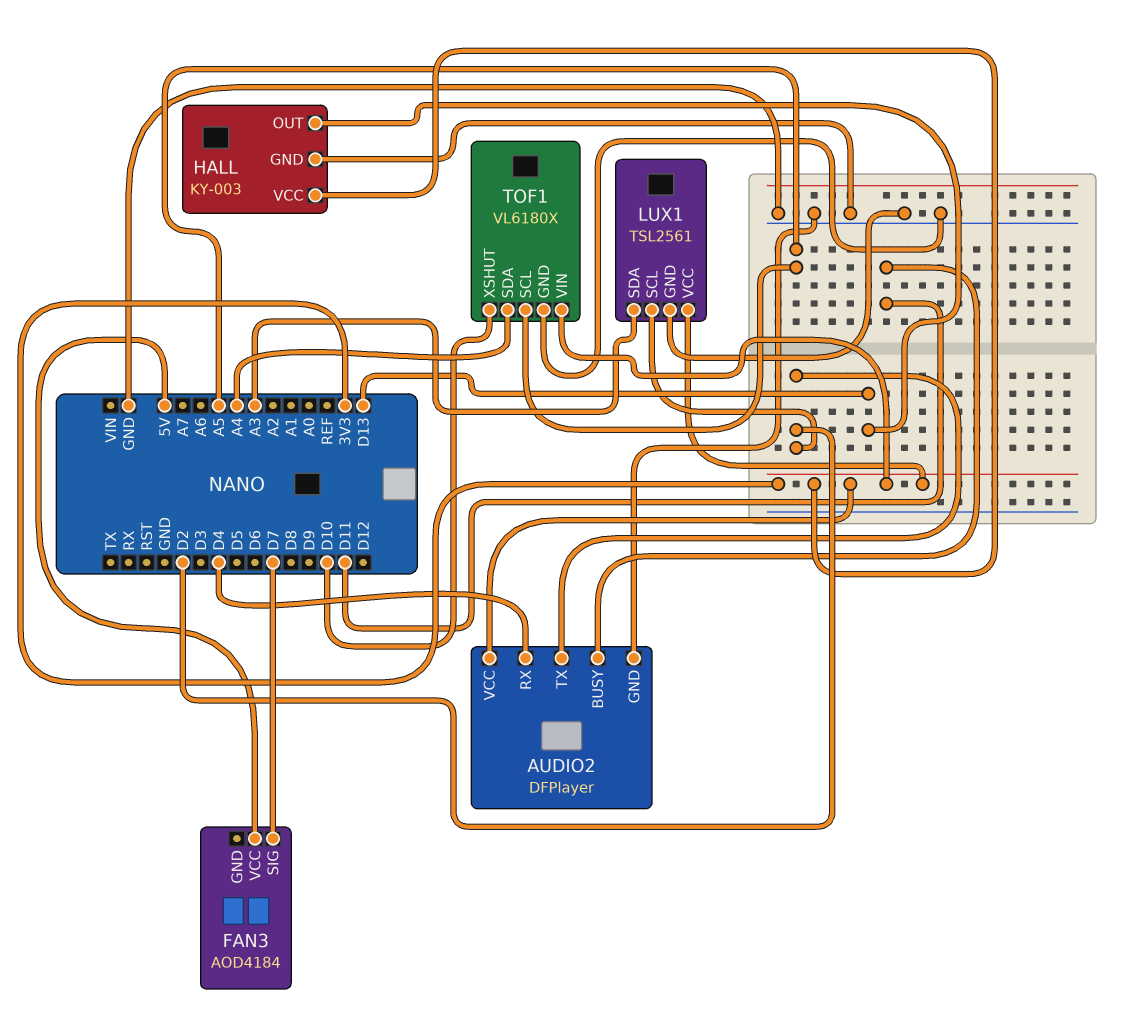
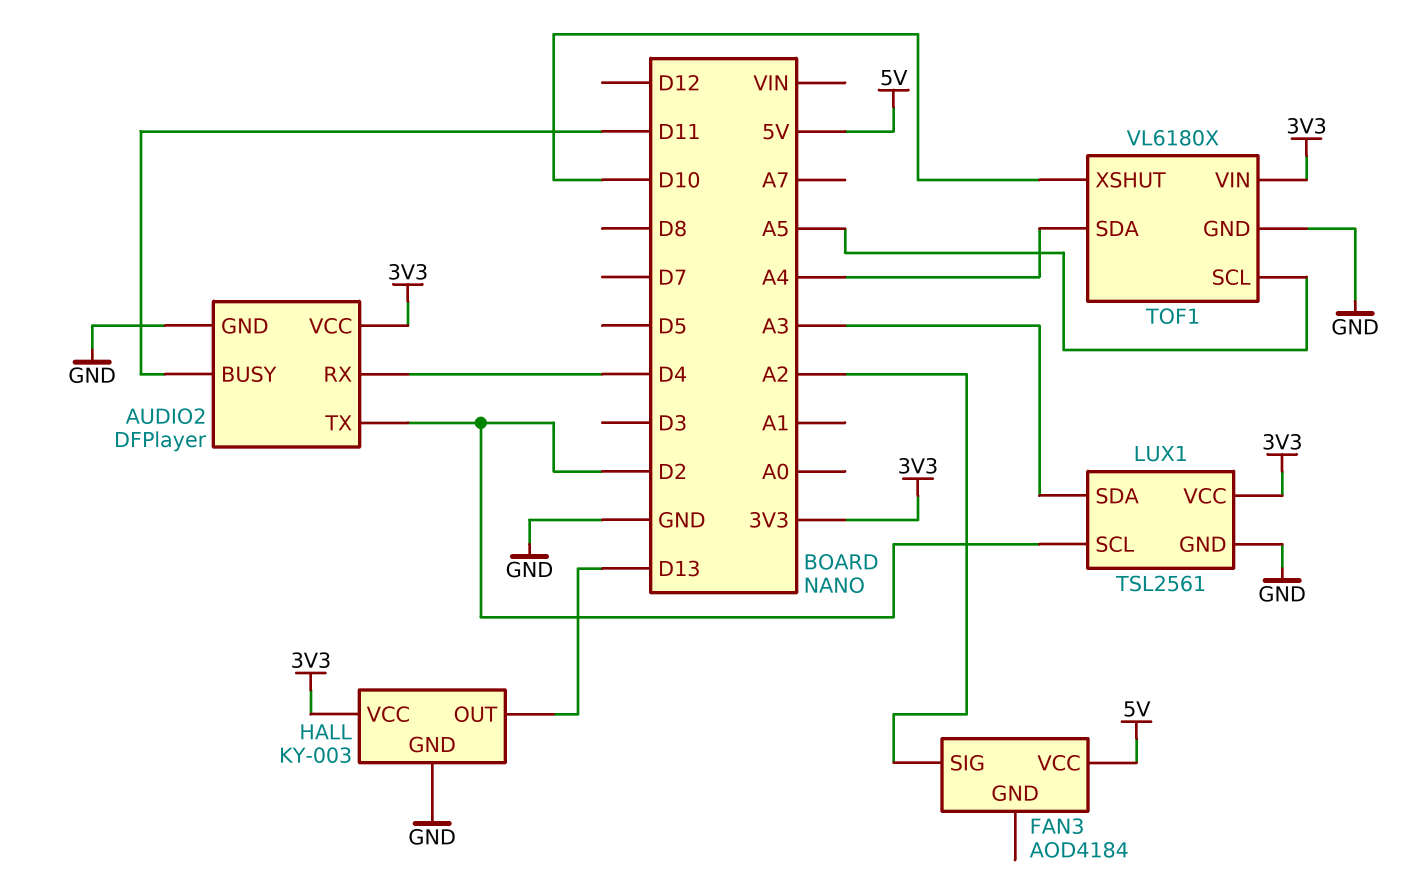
FAN3 pin SIG: D7 -> A2

